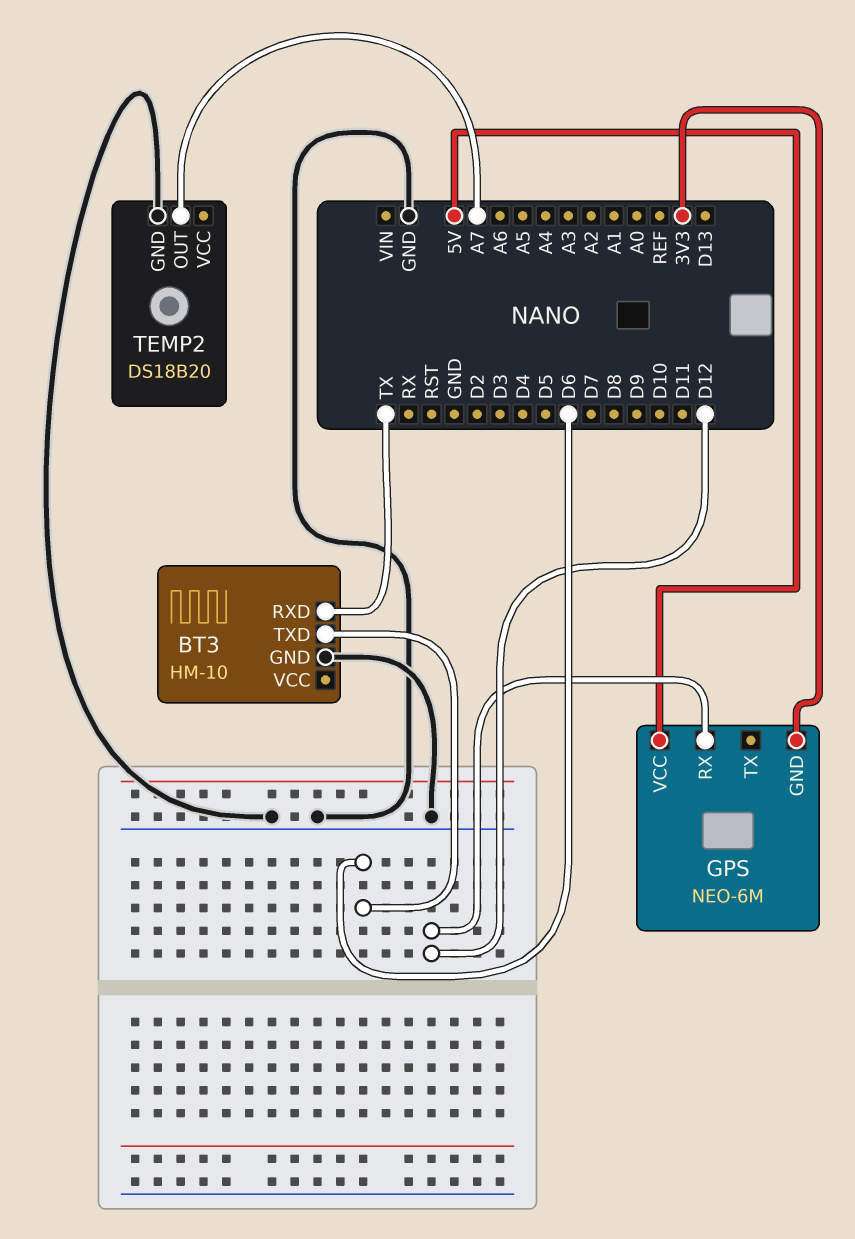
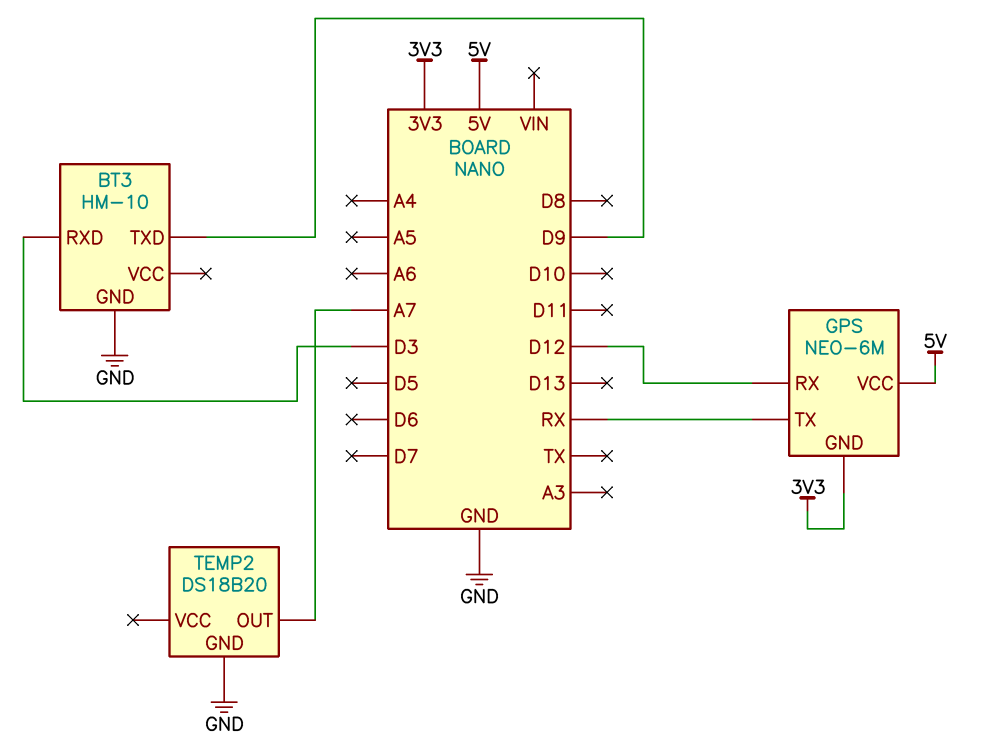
BT3 pin RXD: TX -> D3
BT3 pin TXD: D6 -> D9
GPS pin TX: none -> RX

